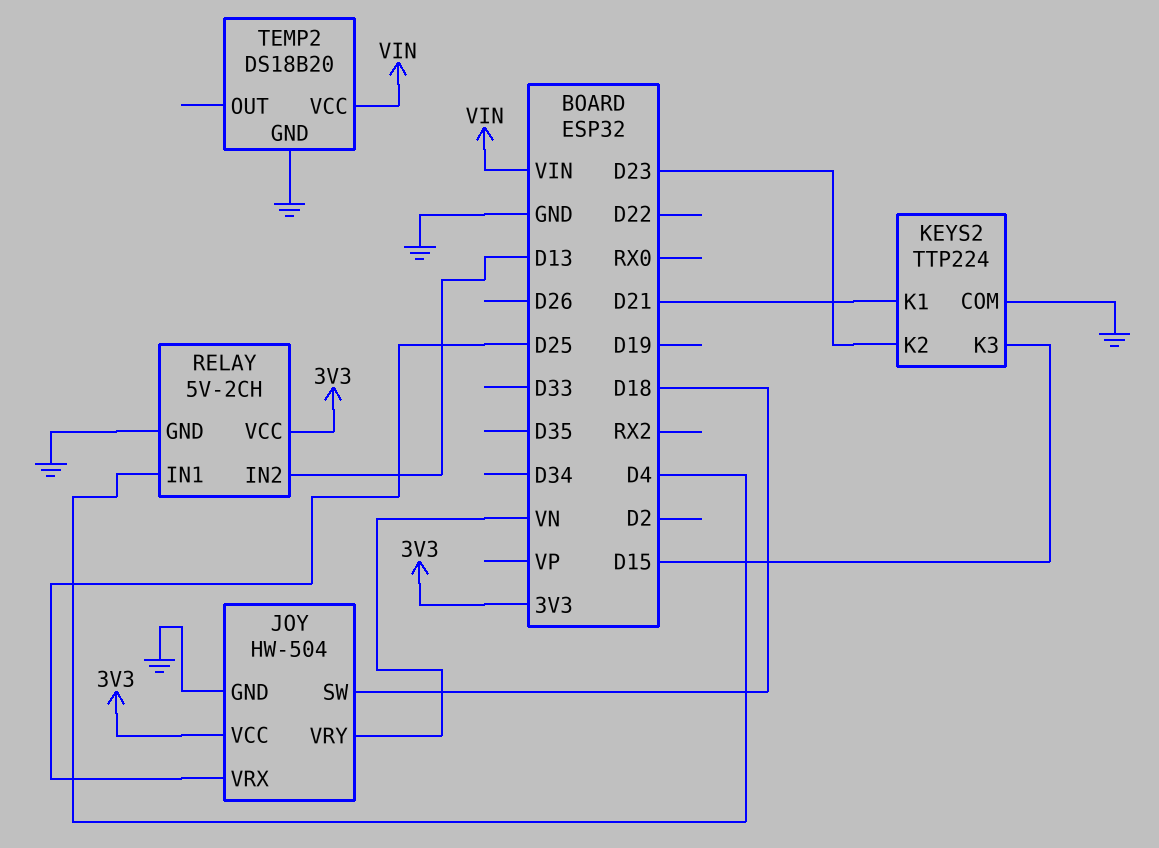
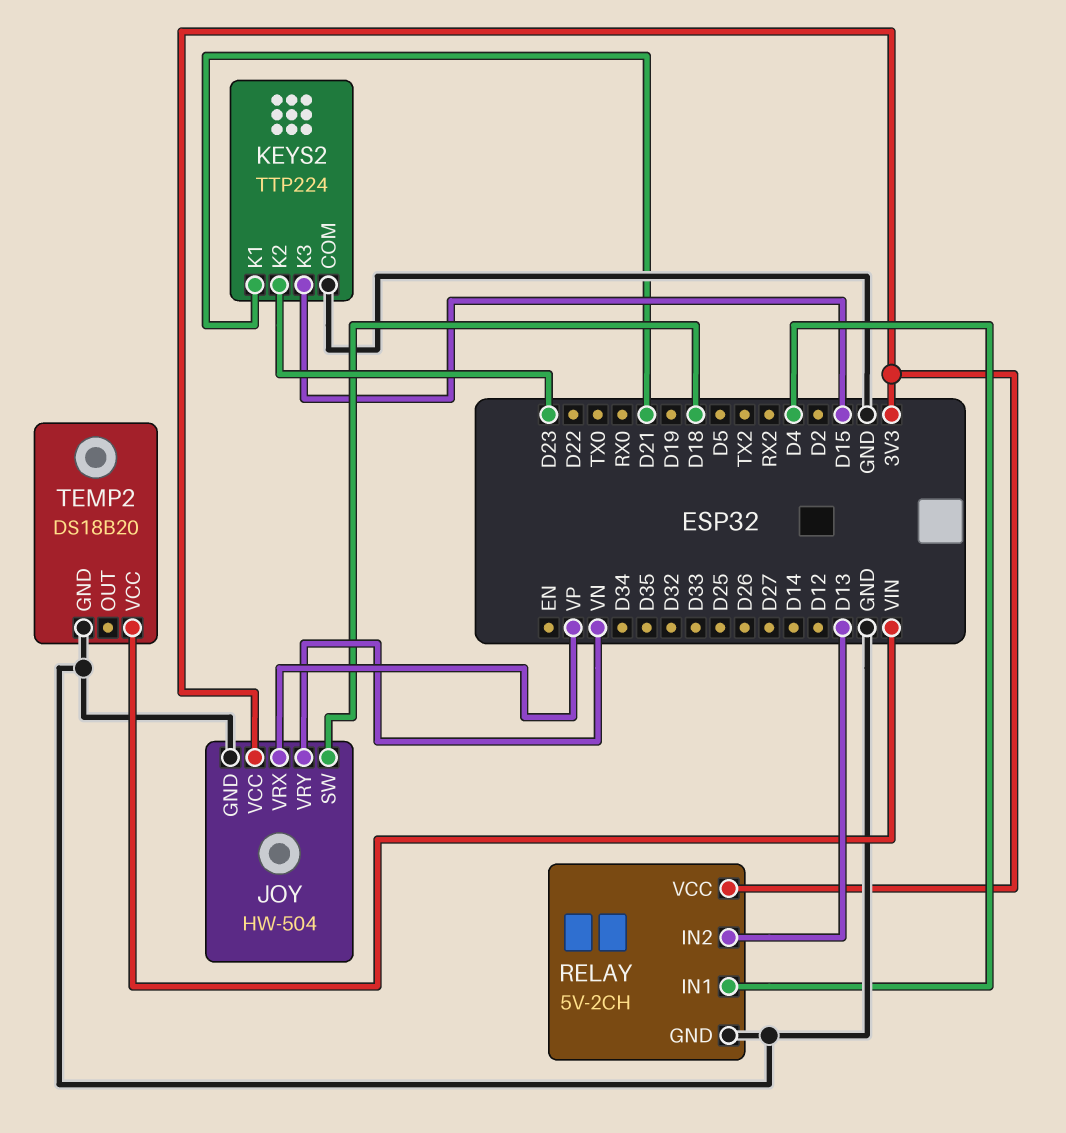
JOY pin VRX: D25 -> VP

